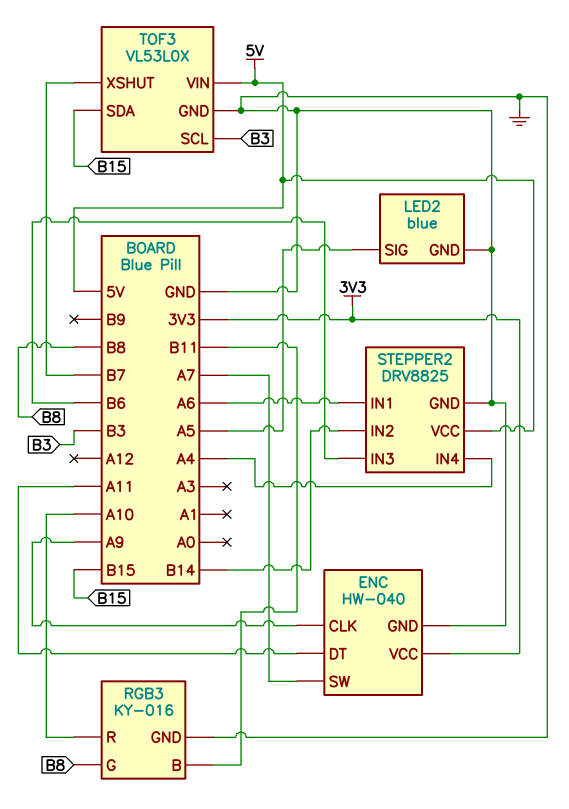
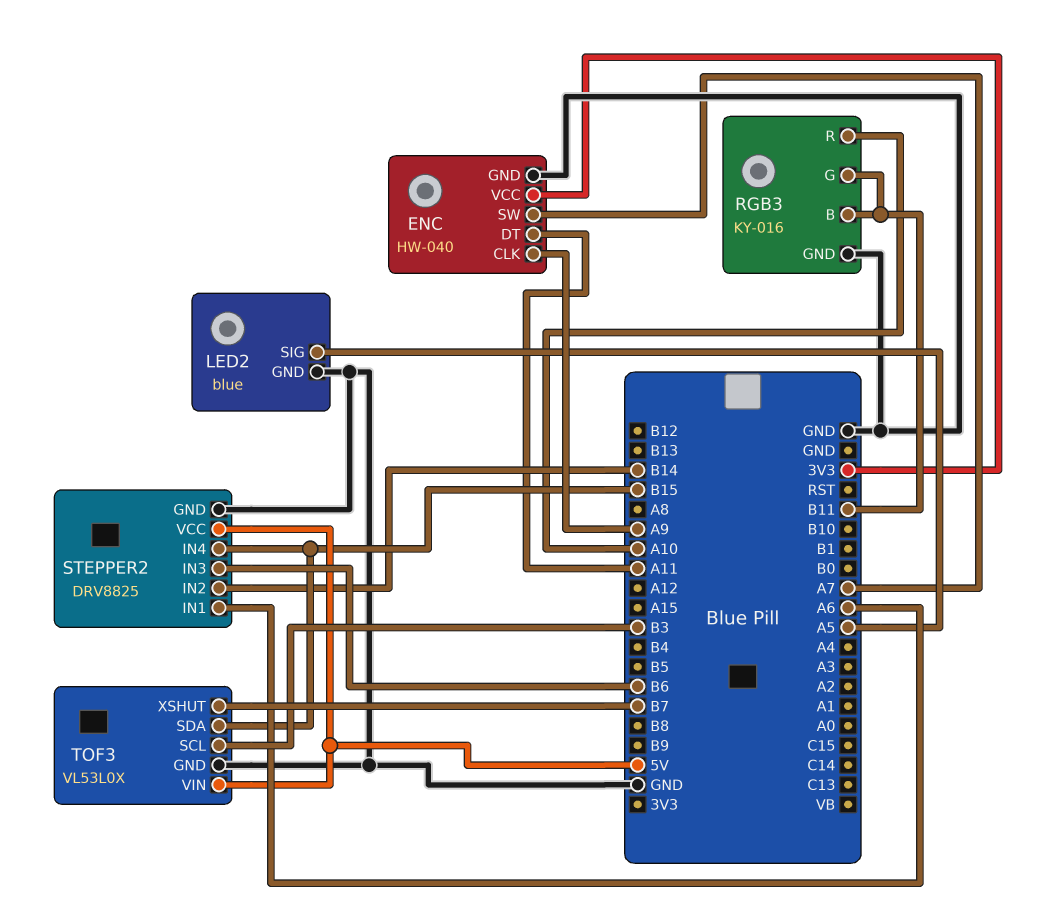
RGB3 pin G: B8 -> B11
STEPPER2 pin IN4: A4 -> B15

